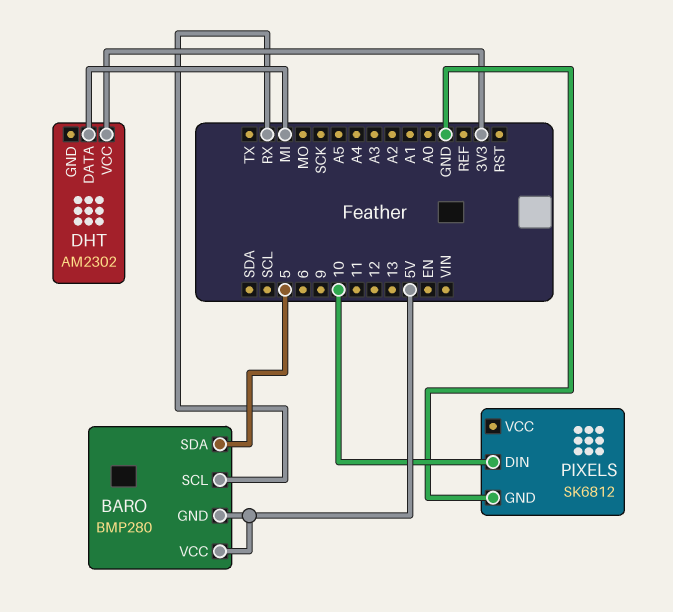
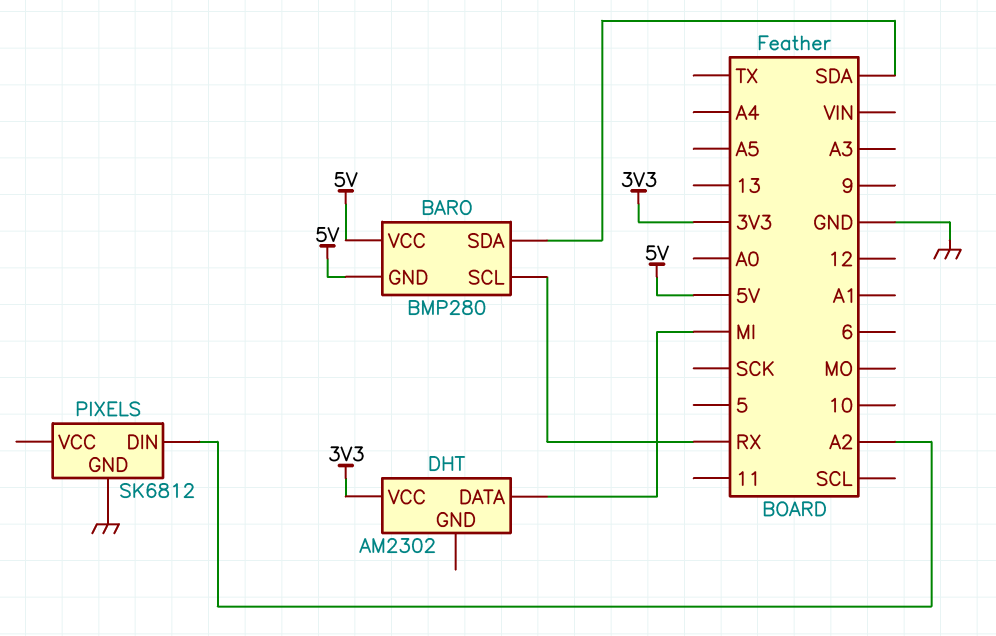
BARO pin SDA: 5 -> SDA
PIXELS pin DIN: 10 -> A2

